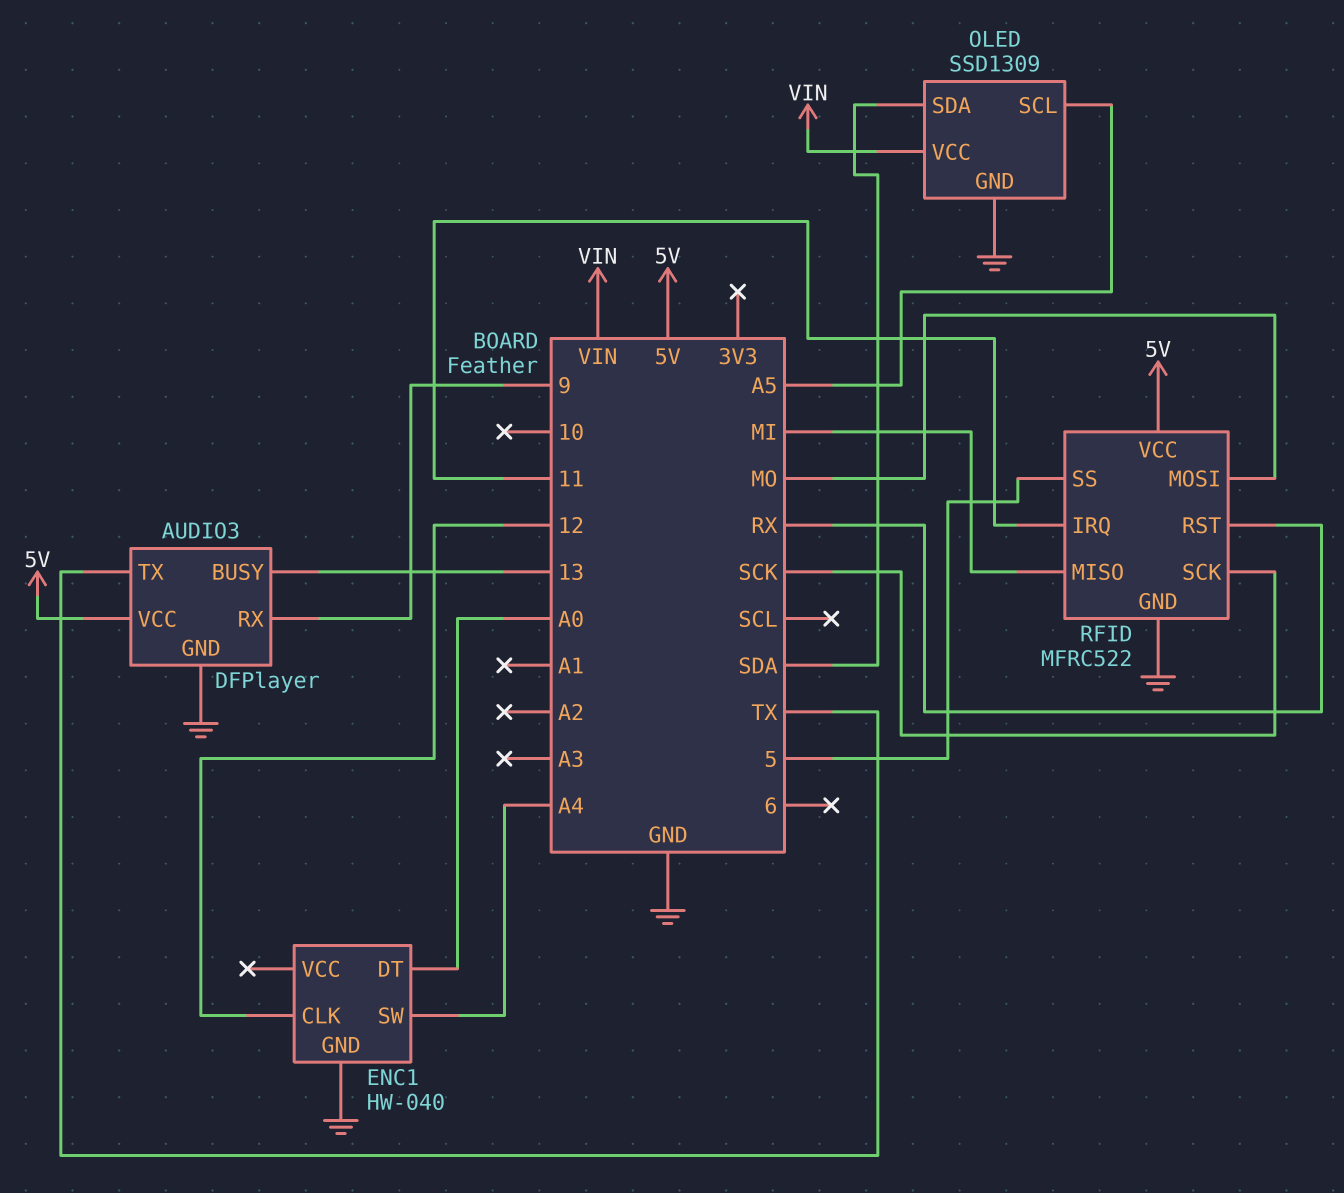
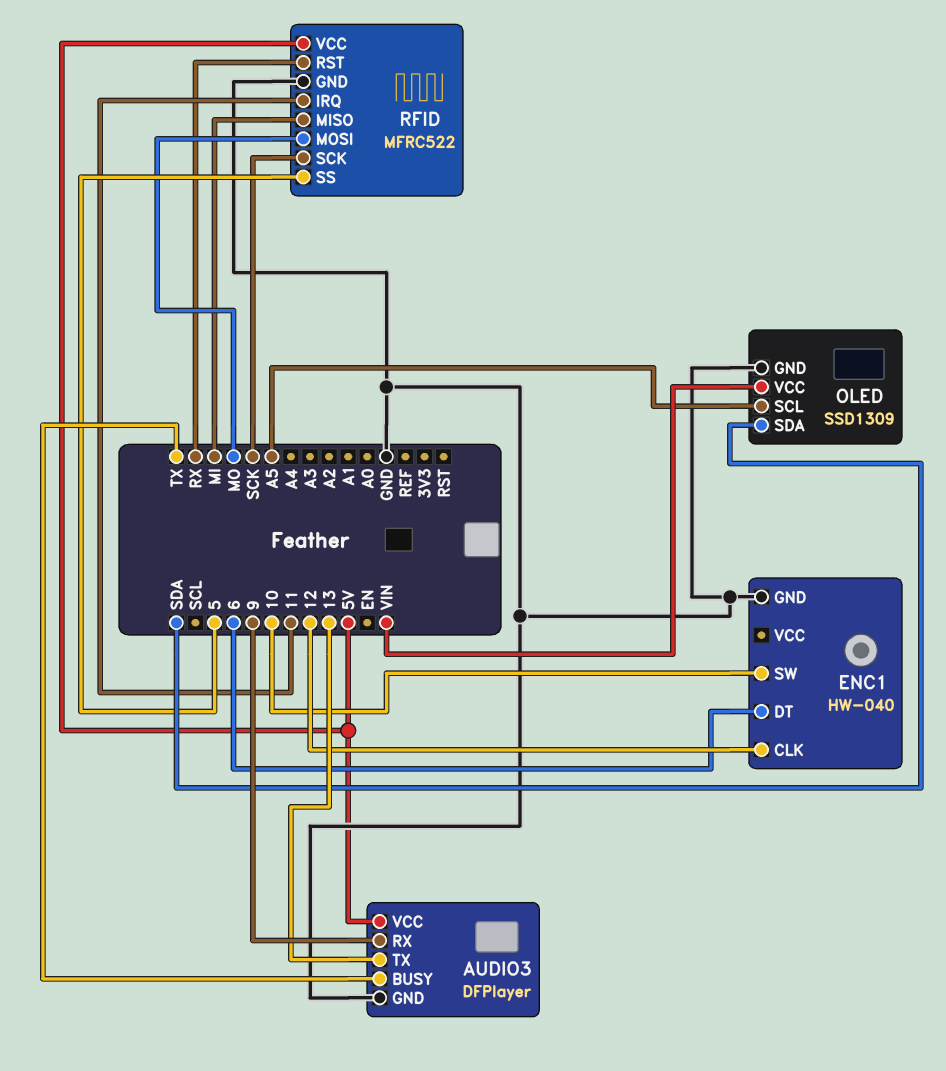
AUDIO3 pin BUSY: 13 -> TX
AUDIO3 pin TX: TX -> 13
ENC1 pin DT: A0 -> 6
ENC1 pin SW: A4 -> 10

